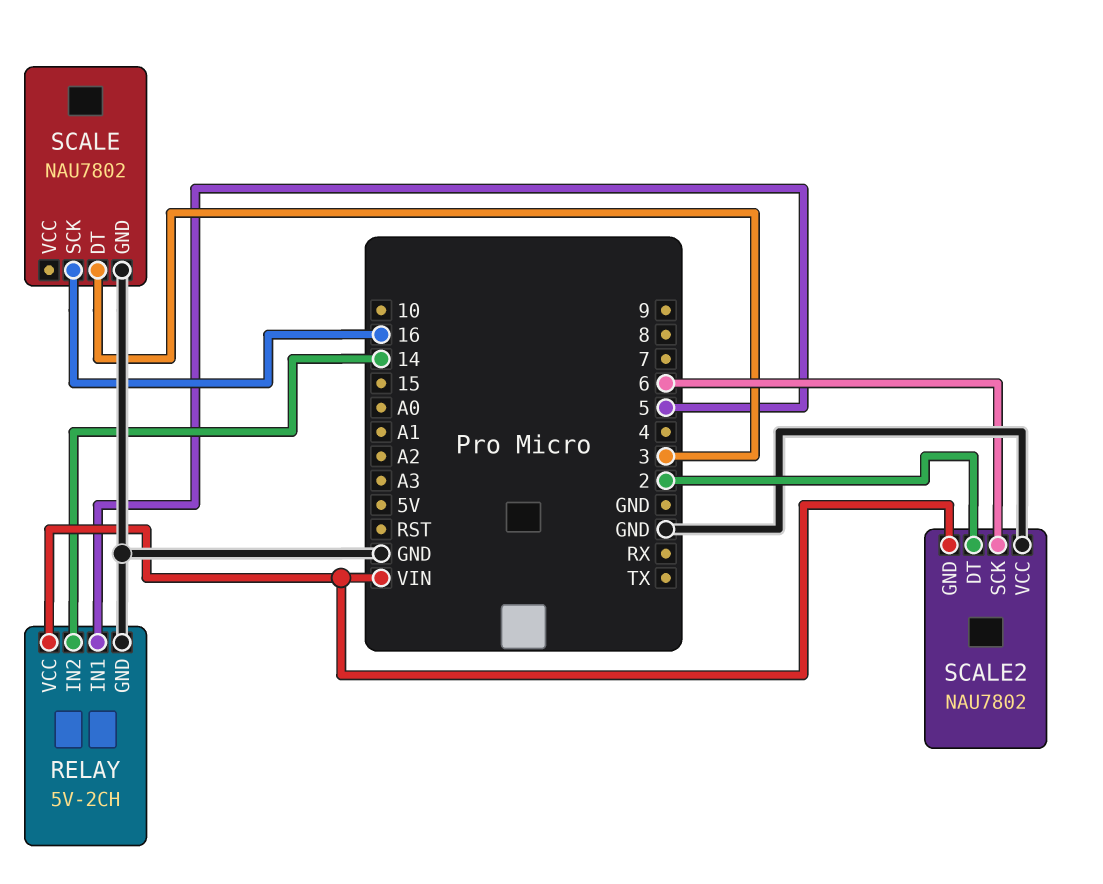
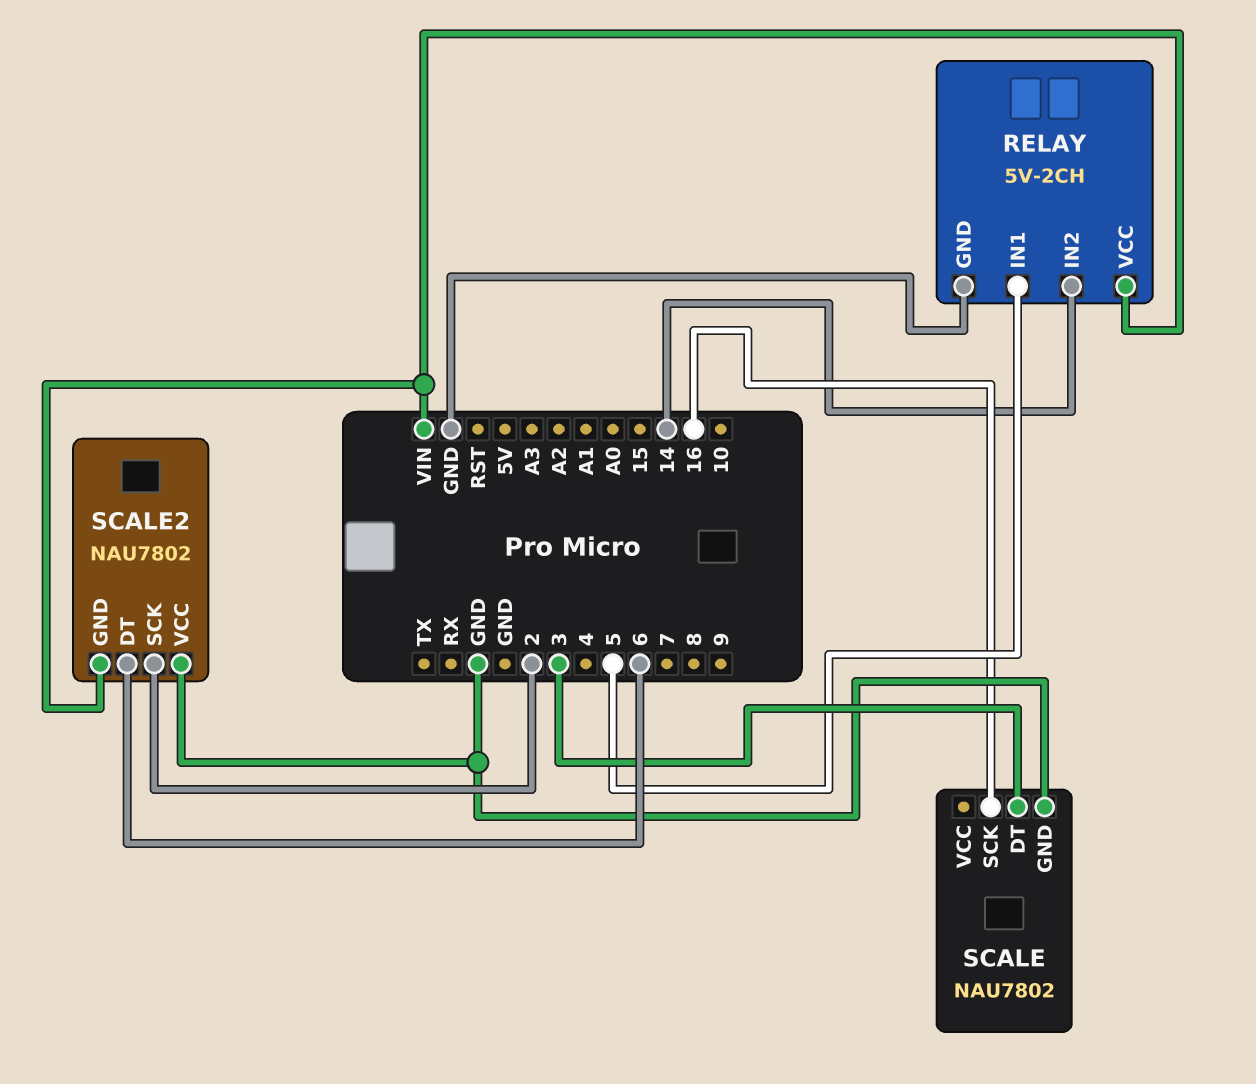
SCALE2 pin DT: 2 -> 6
SCALE2 pin SCK: 6 -> 2

